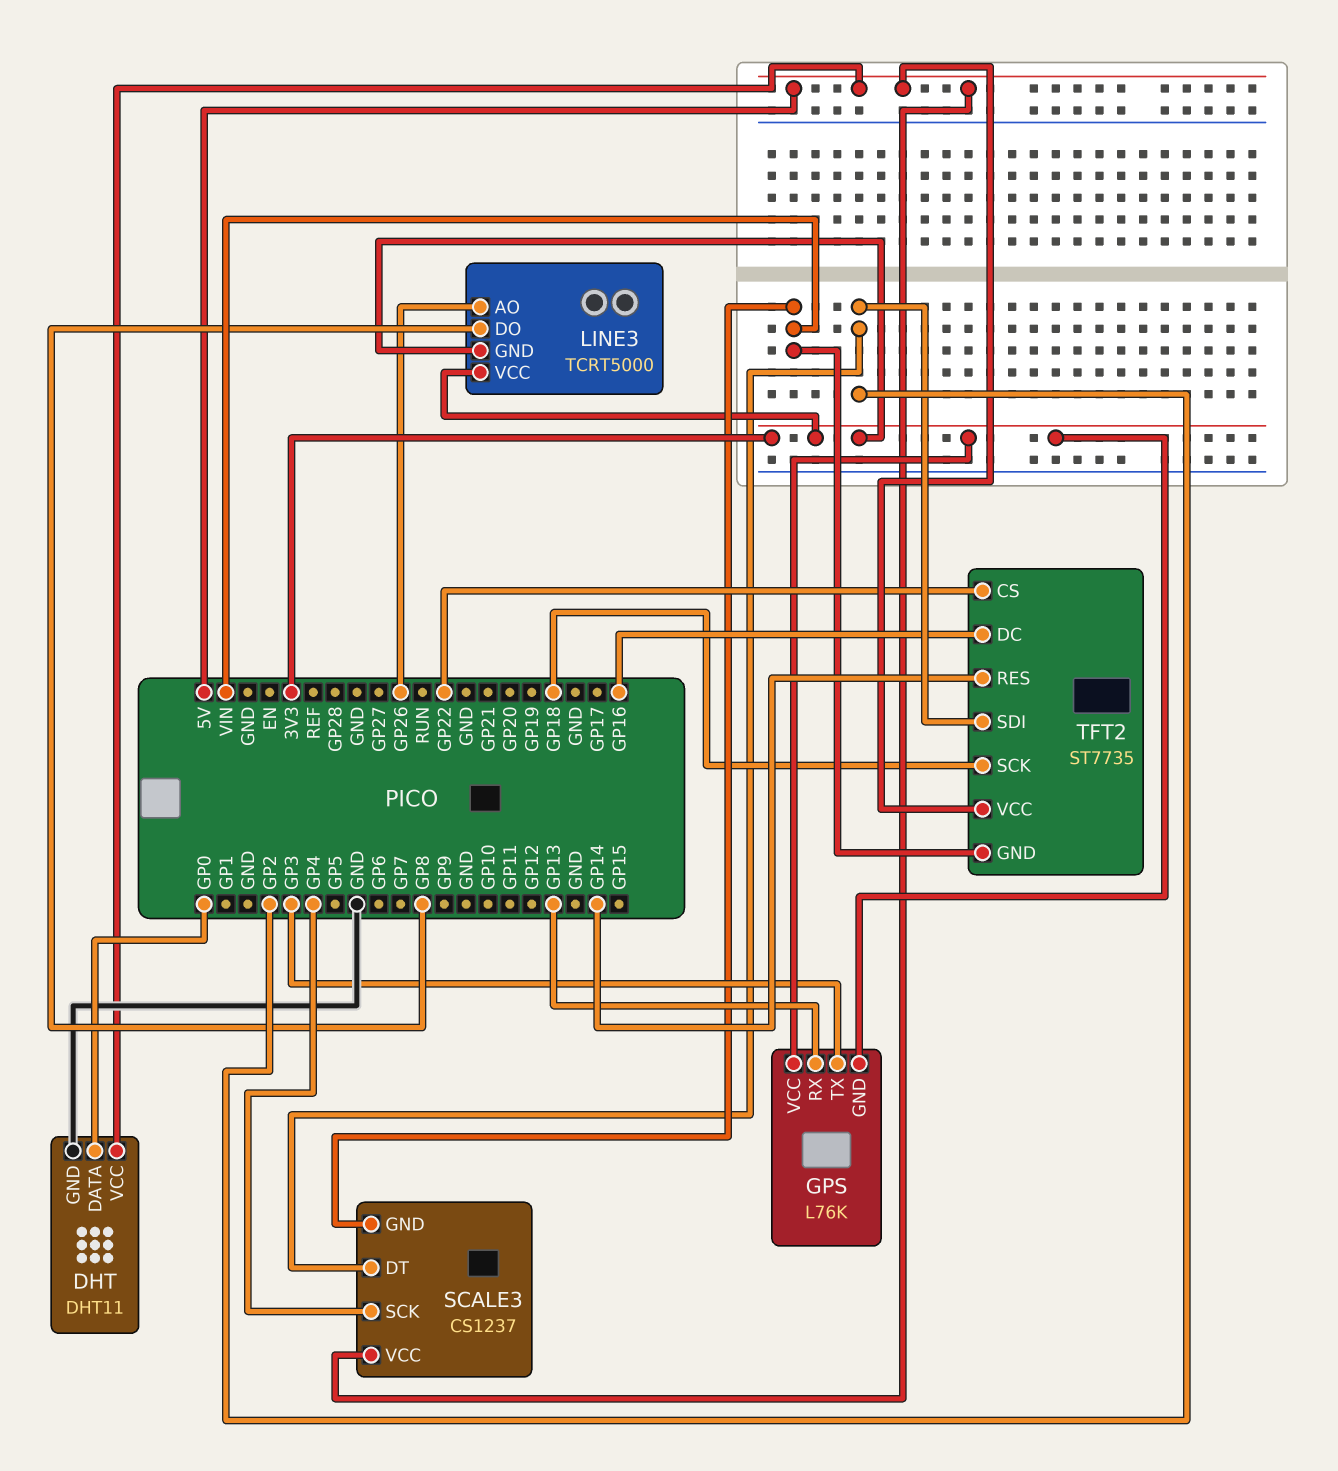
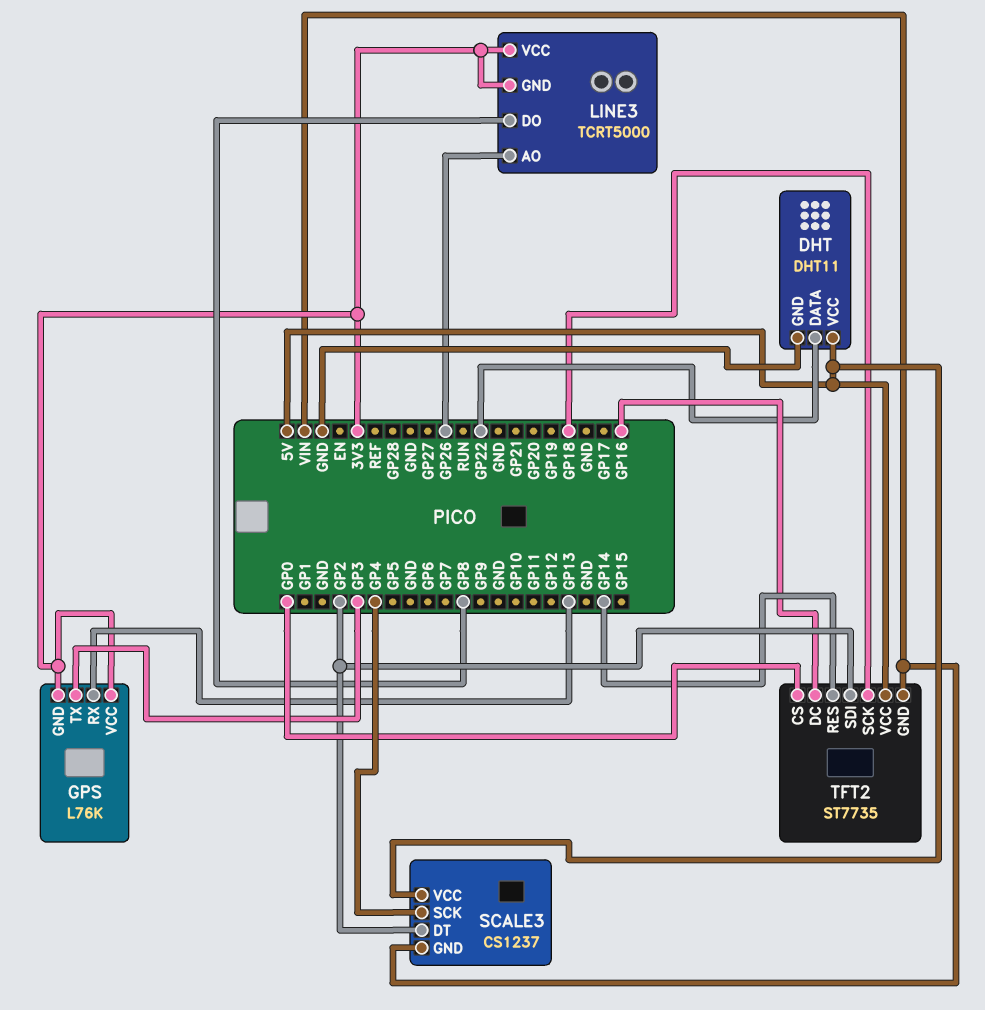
DHT pin DATA: GP0 -> GP22
TFT2 pin CS: GP22 -> GP0

